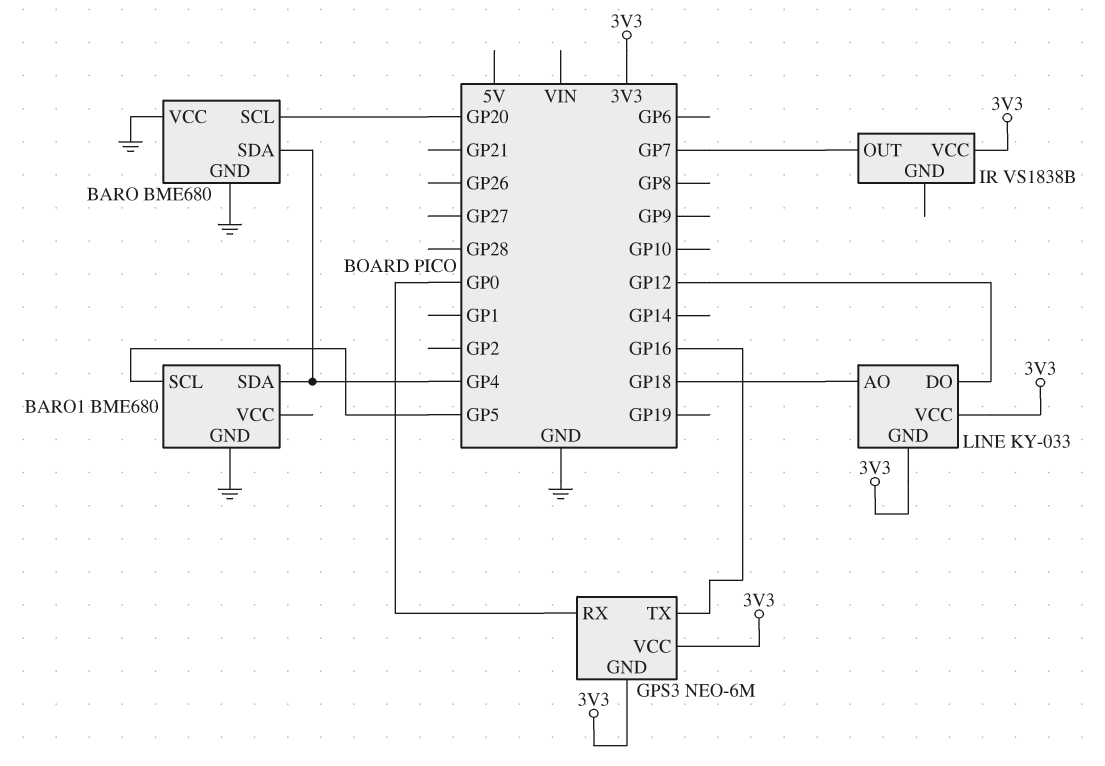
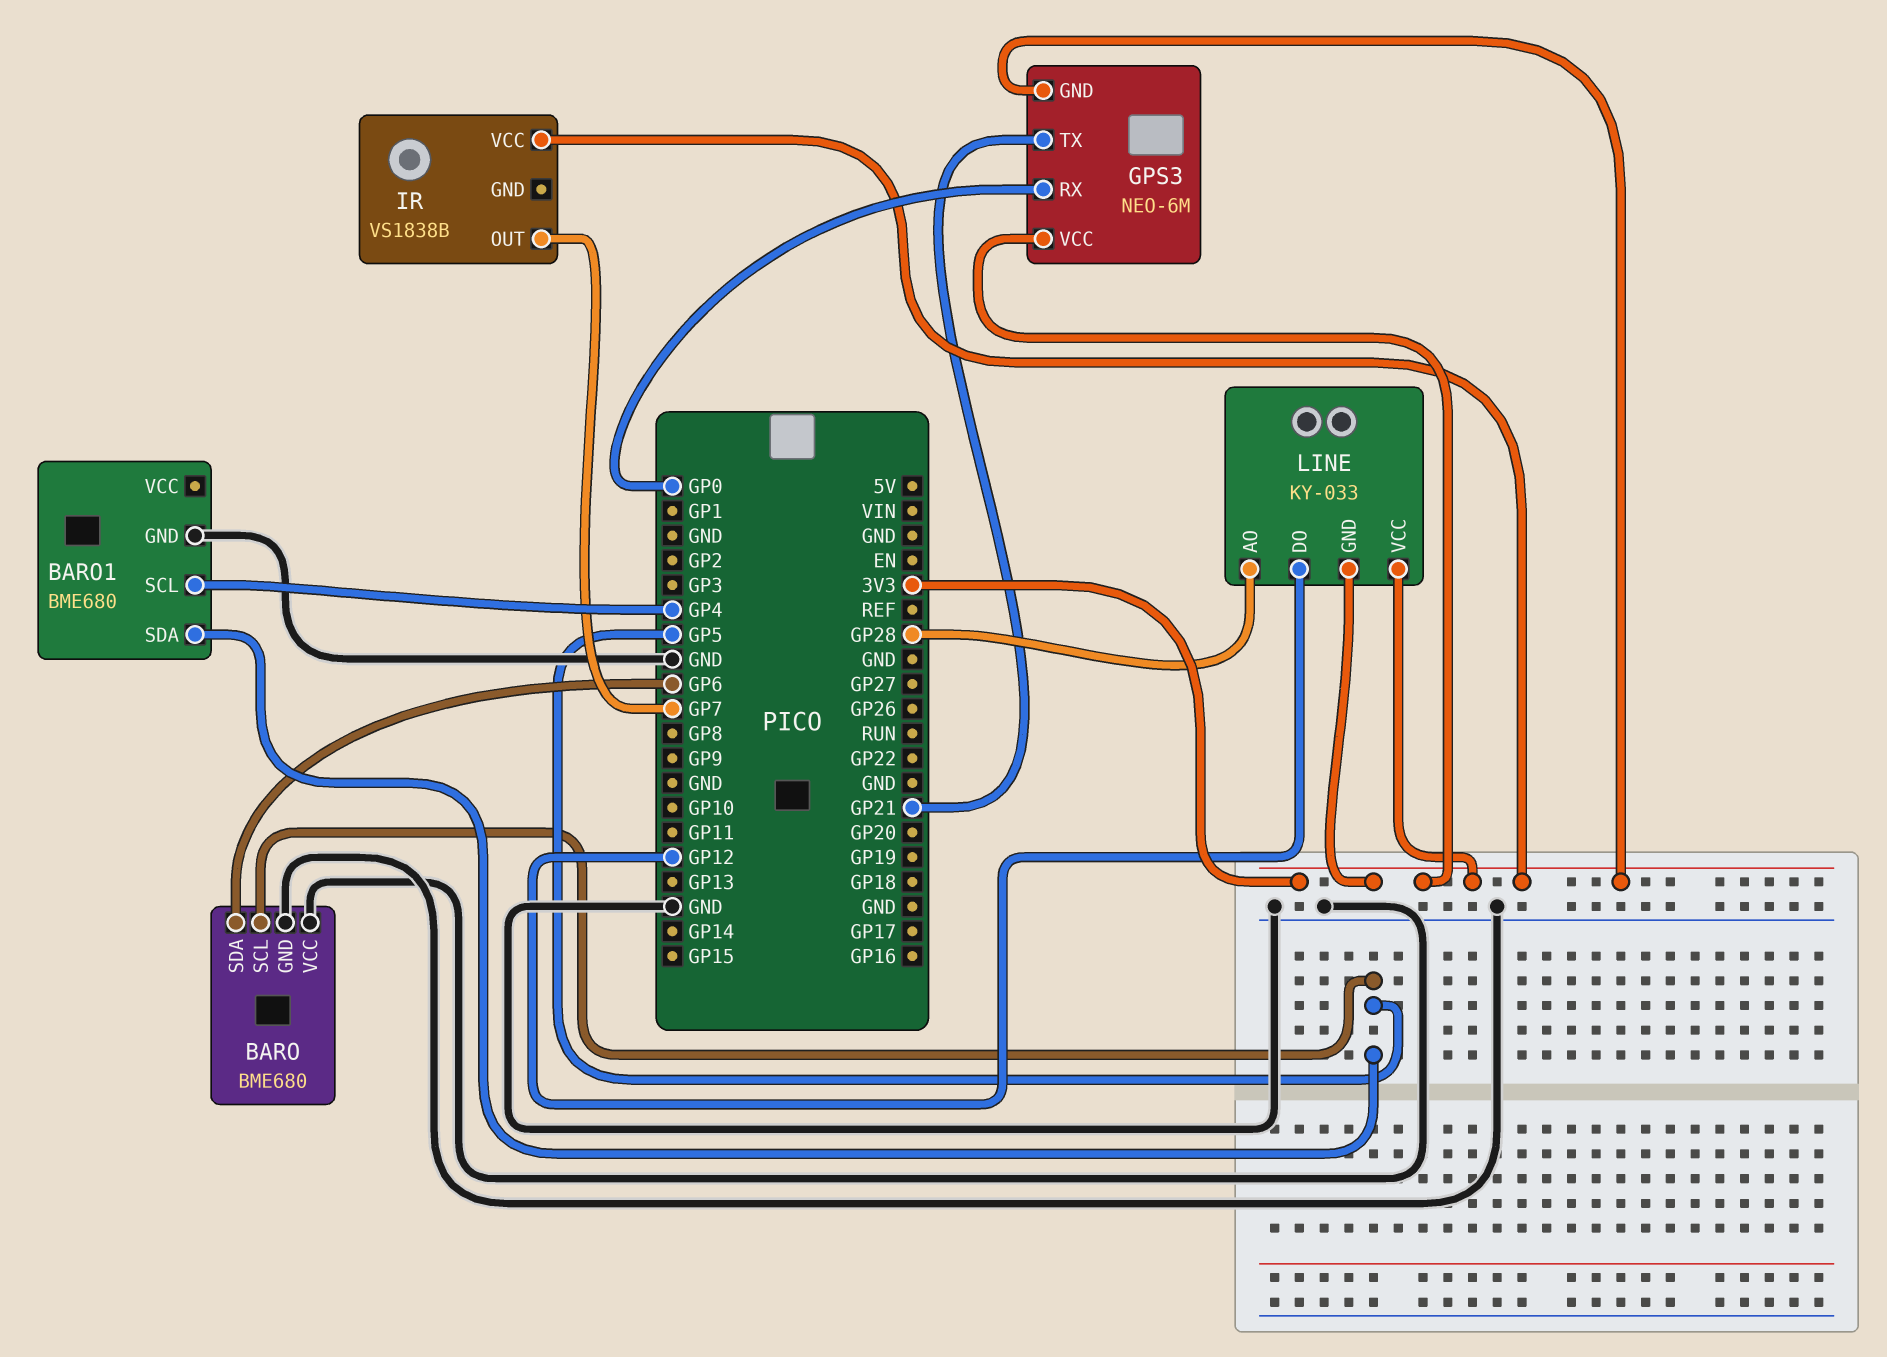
BARO pin SCL: GP20 -> GP5
BARO pin SDA: GP4 -> GP6
BARO1 pin SCL: GP5 -> GP4
BARO1 pin SDA: GP4 -> GP5
GPS3 pin TX: GP16 -> GP21
LINE pin AO: GP18 -> GP28

